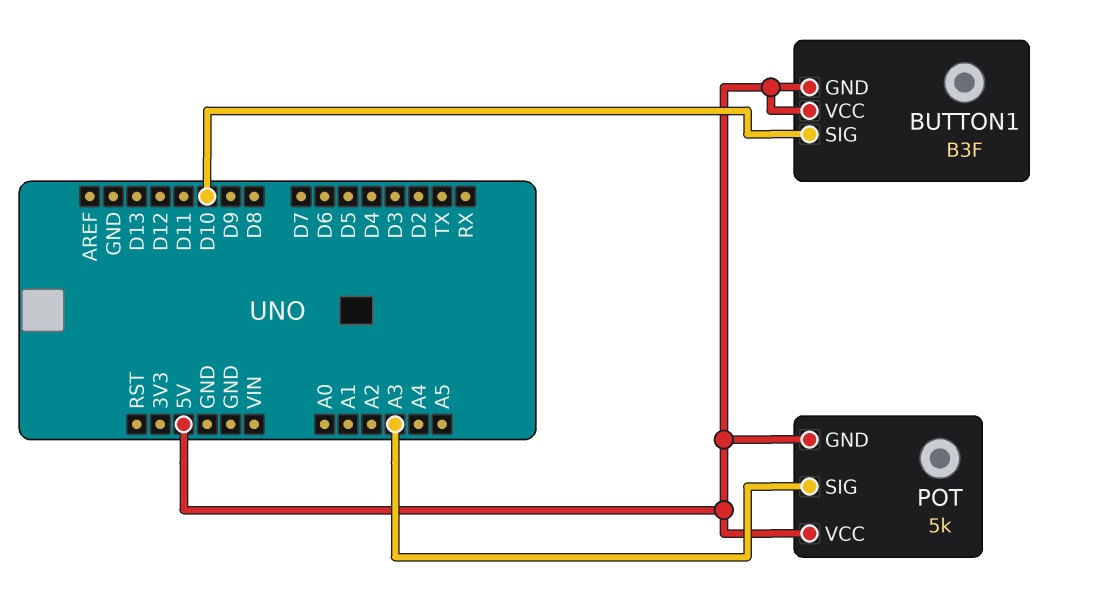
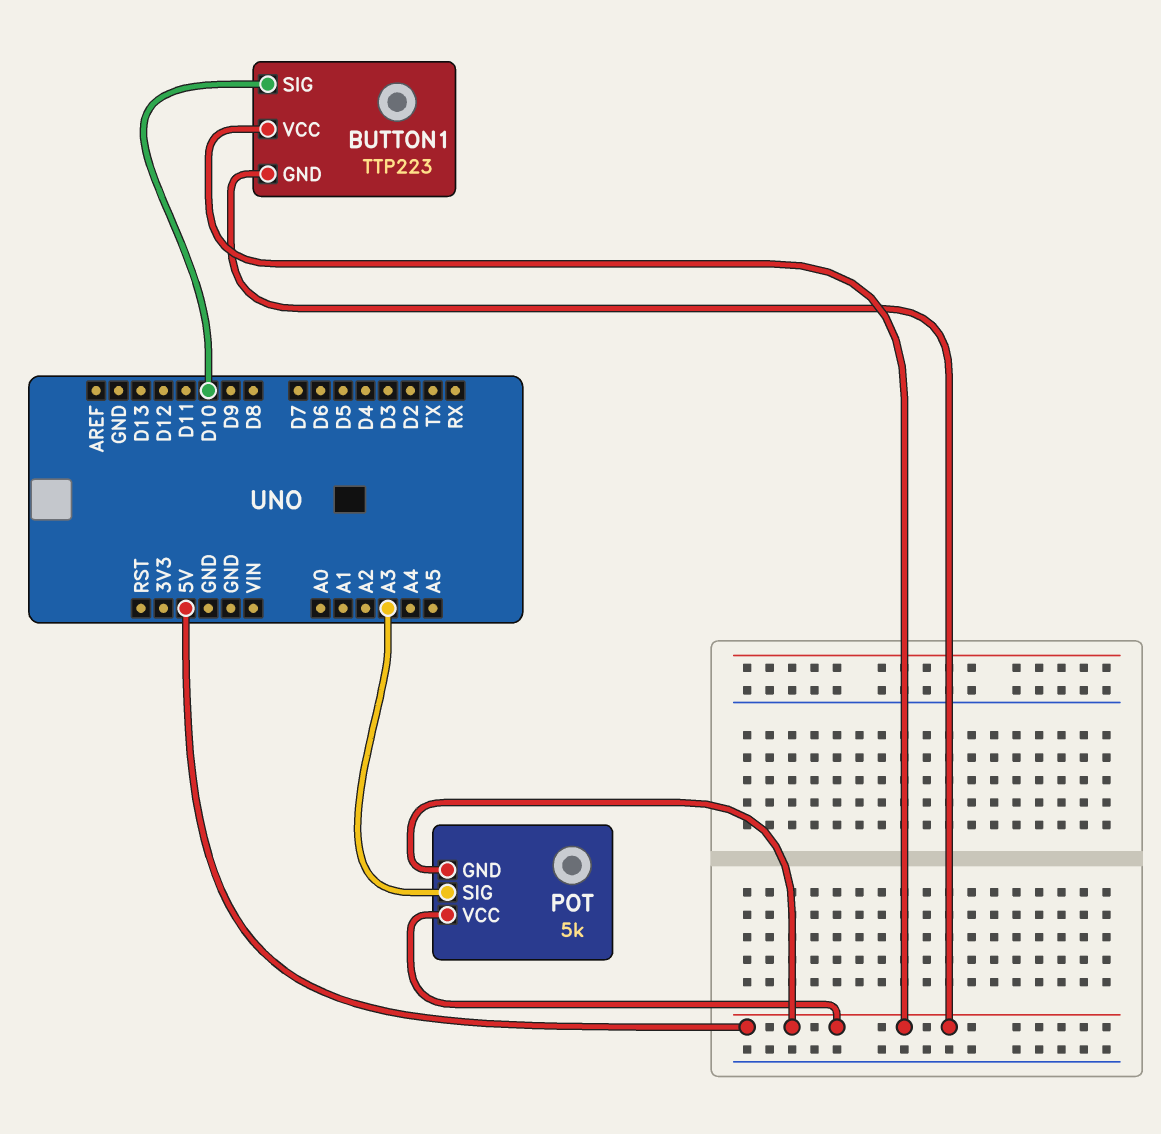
BUTTON1: B3F -> TTP223

